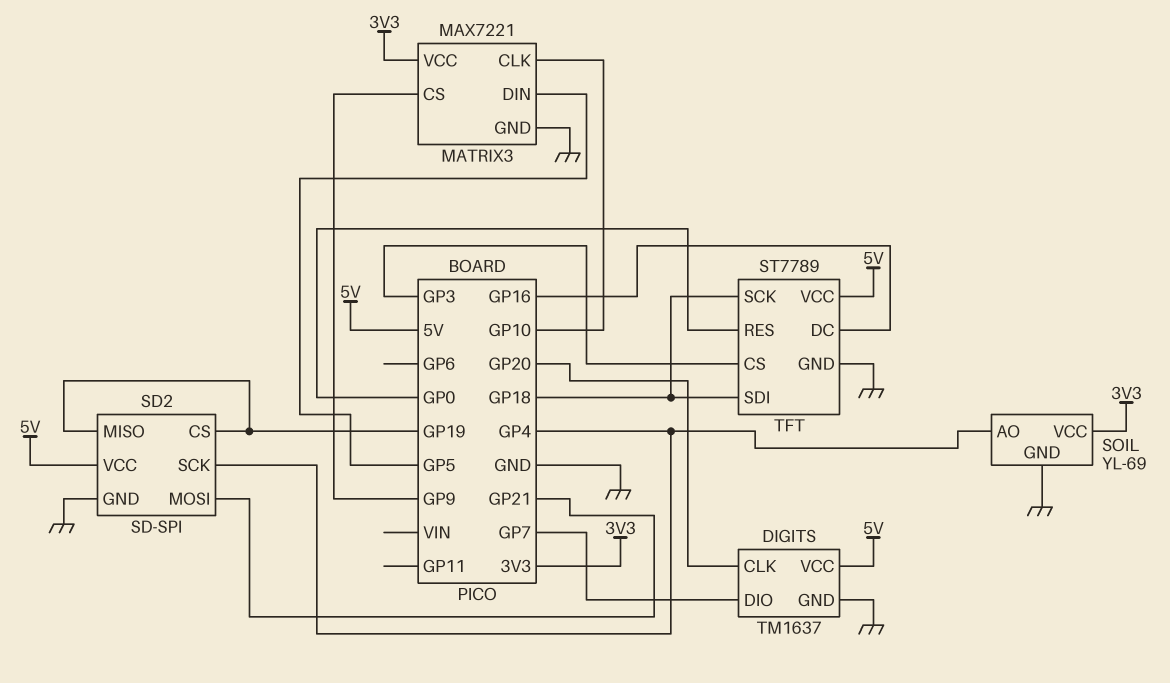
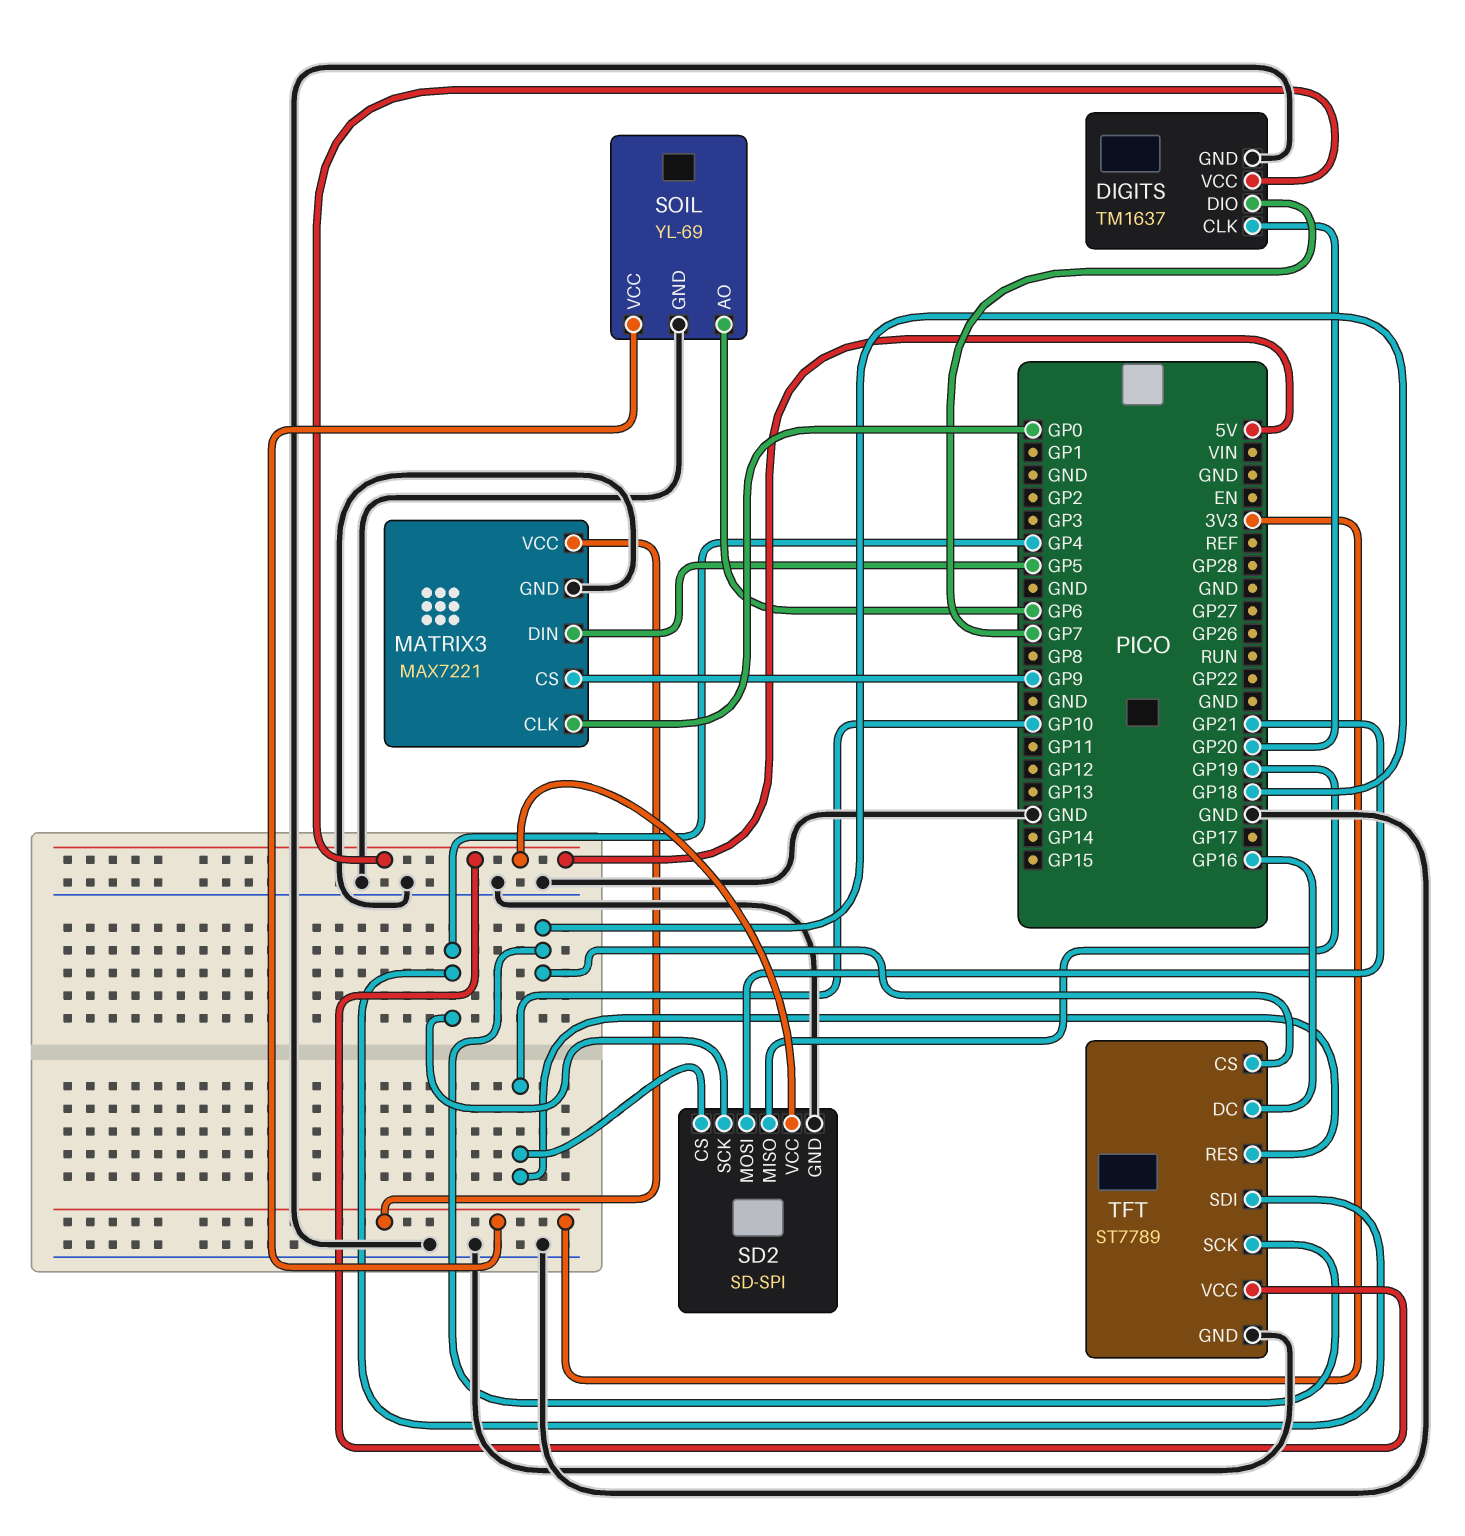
MATRIX3 pin CLK: GP10 -> GP0
SD2 pin CS: GP19 -> GP10
SOIL pin AO: GP4 -> GP6
TFT pin CS: GP3 -> GP18
TFT pin RES: GP0 -> GP10
TFT pin SDI: GP18 -> GP4

